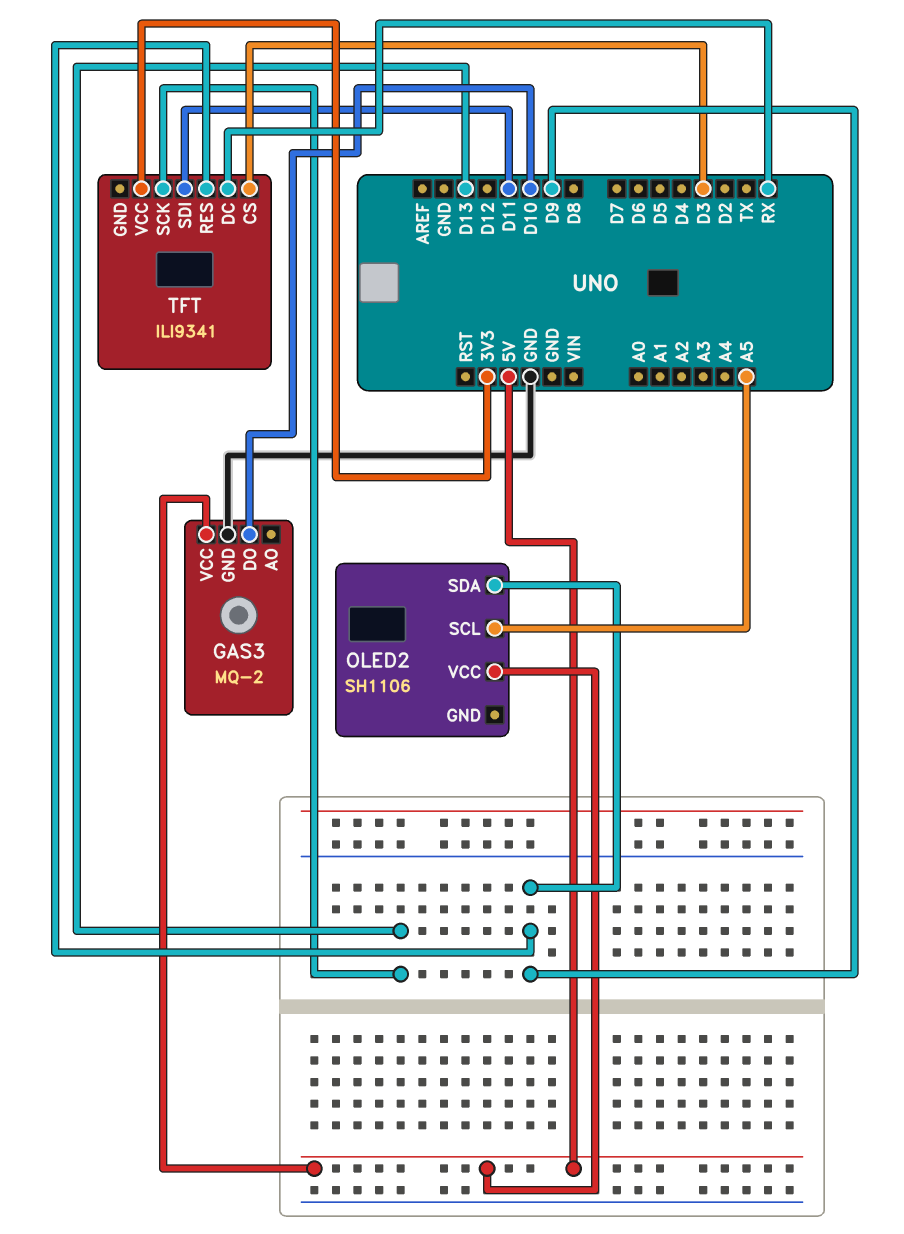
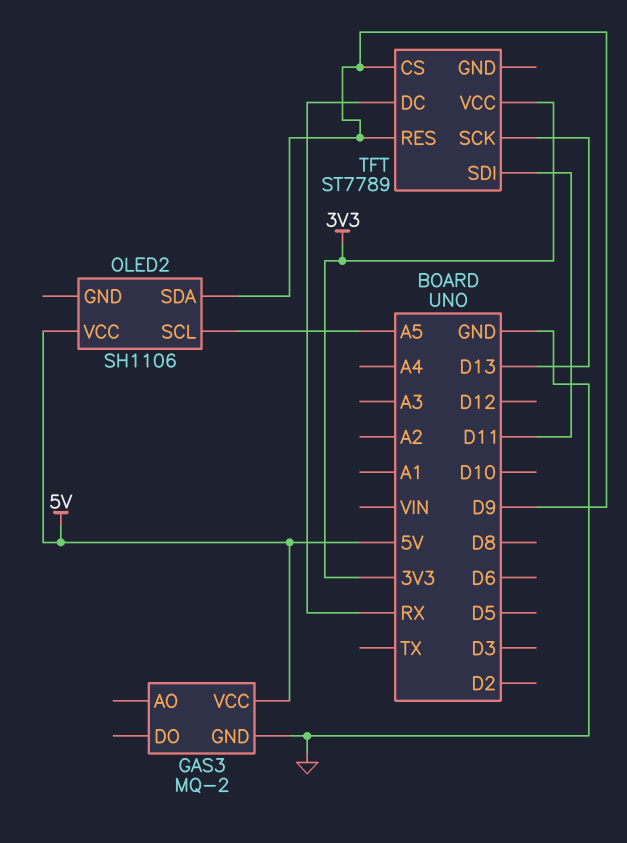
GAS3 pin DO: D10 -> none
TFT: ILI9341 -> ST7789
TFT pin CS: D3 -> D9

